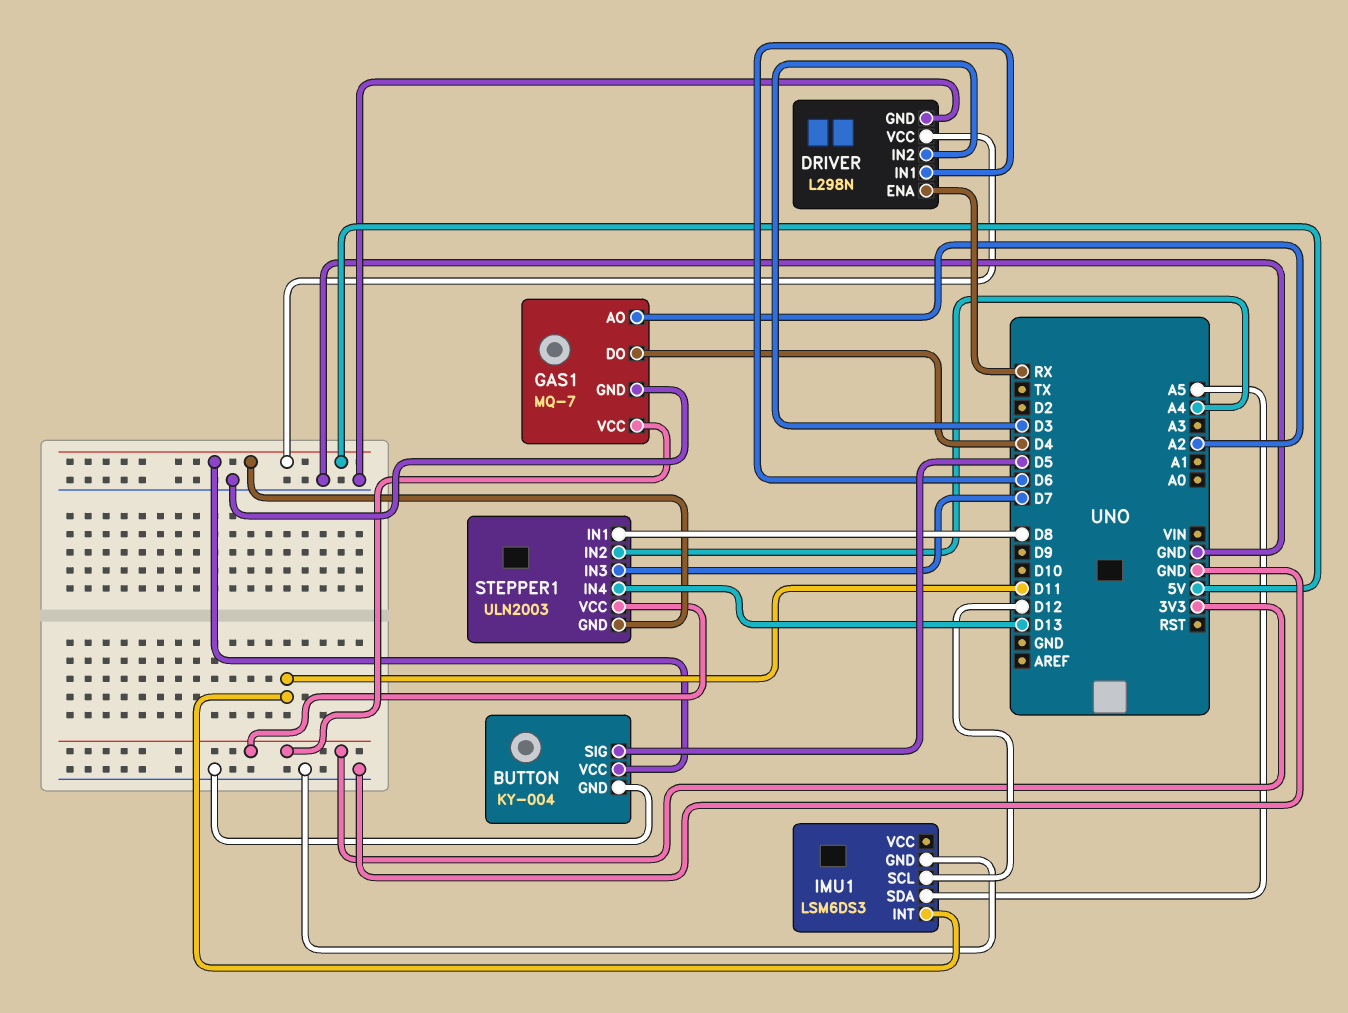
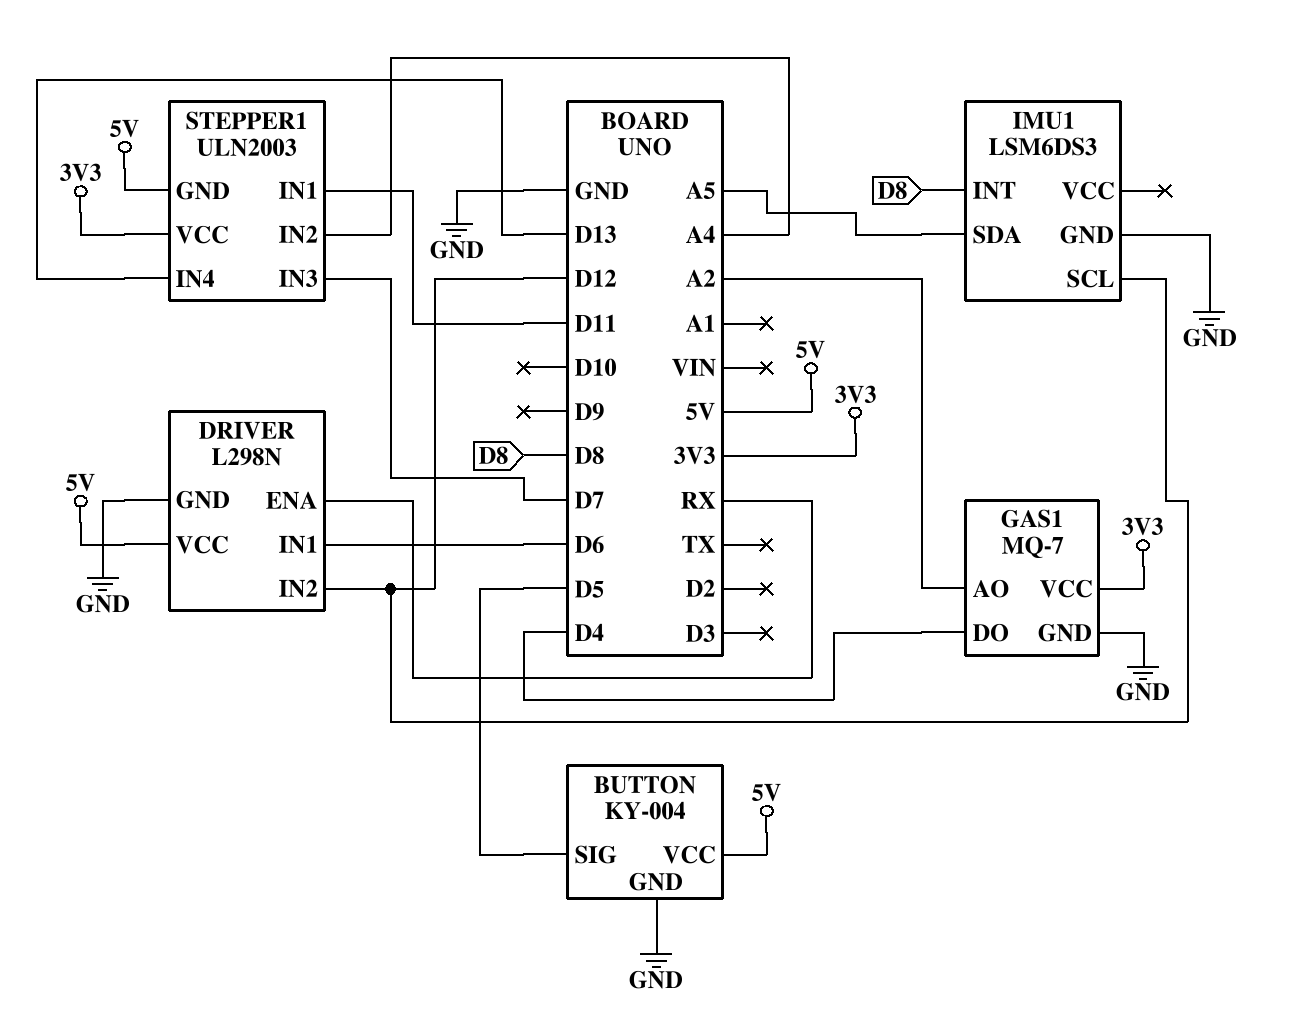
DRIVER pin IN2: D3 -> D12
IMU1 pin INT: D11 -> D8
STEPPER1 pin IN1: D8 -> D11

